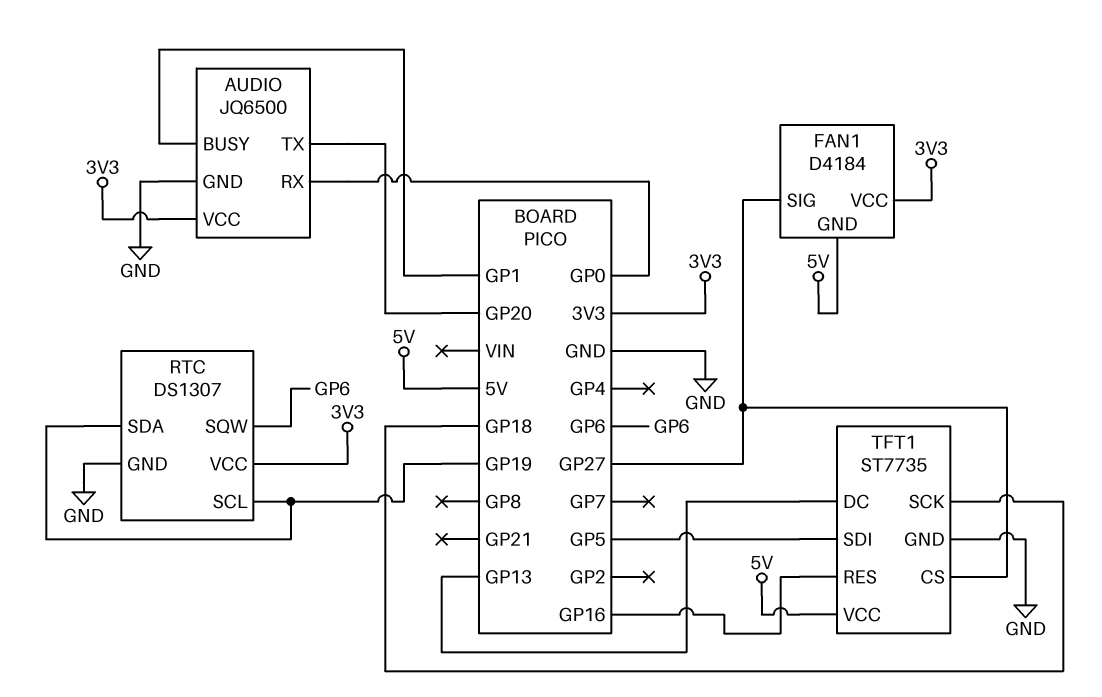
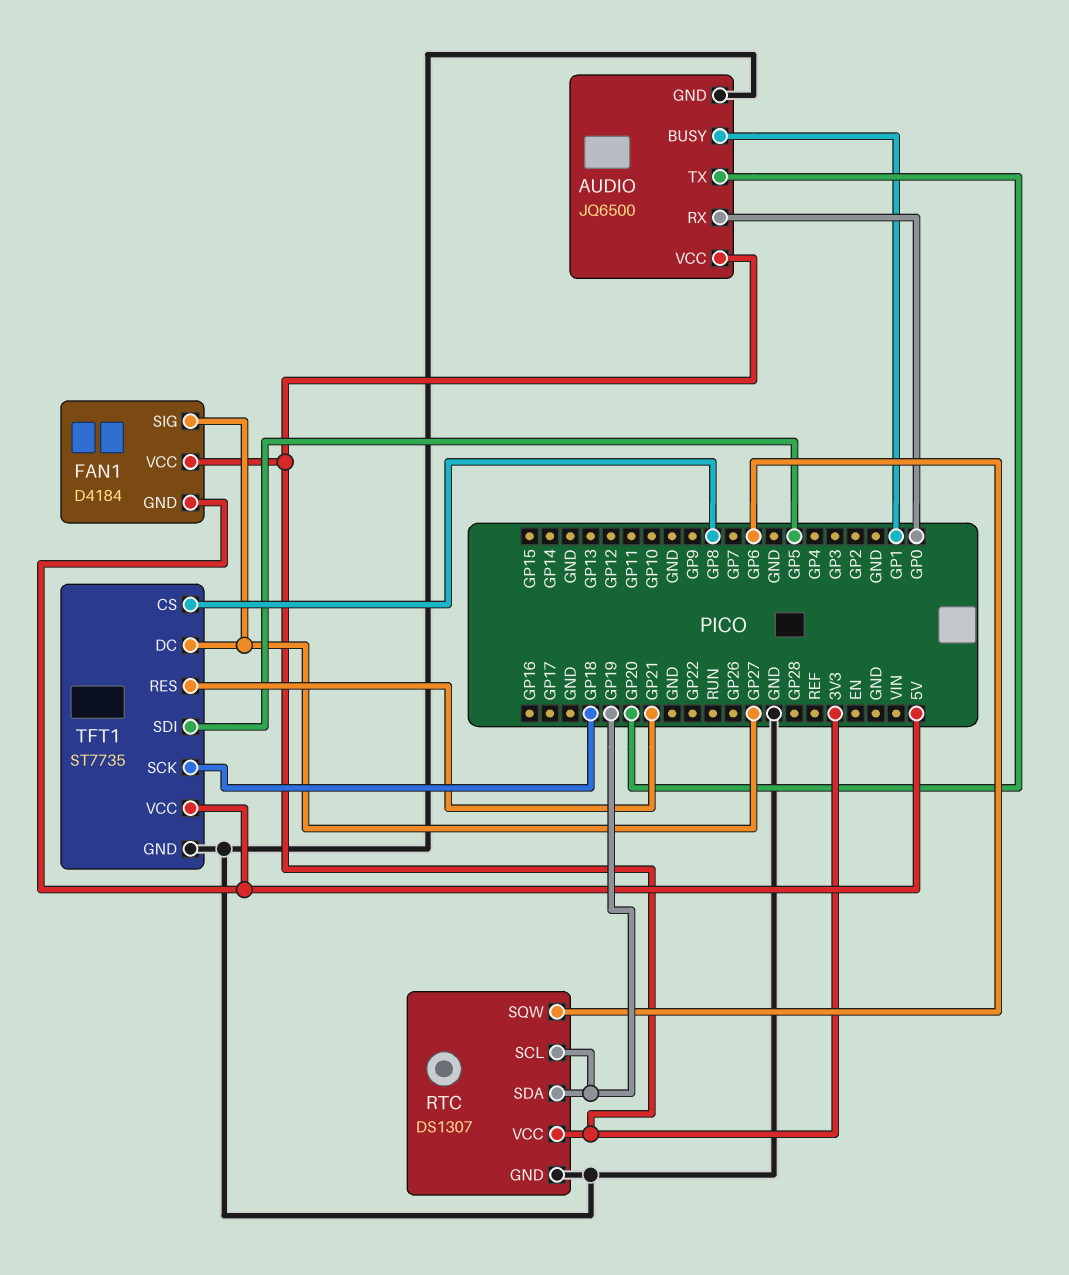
TFT1 pin CS: GP27 -> GP8
TFT1 pin DC: GP13 -> GP27
TFT1 pin RES: GP16 -> GP21

